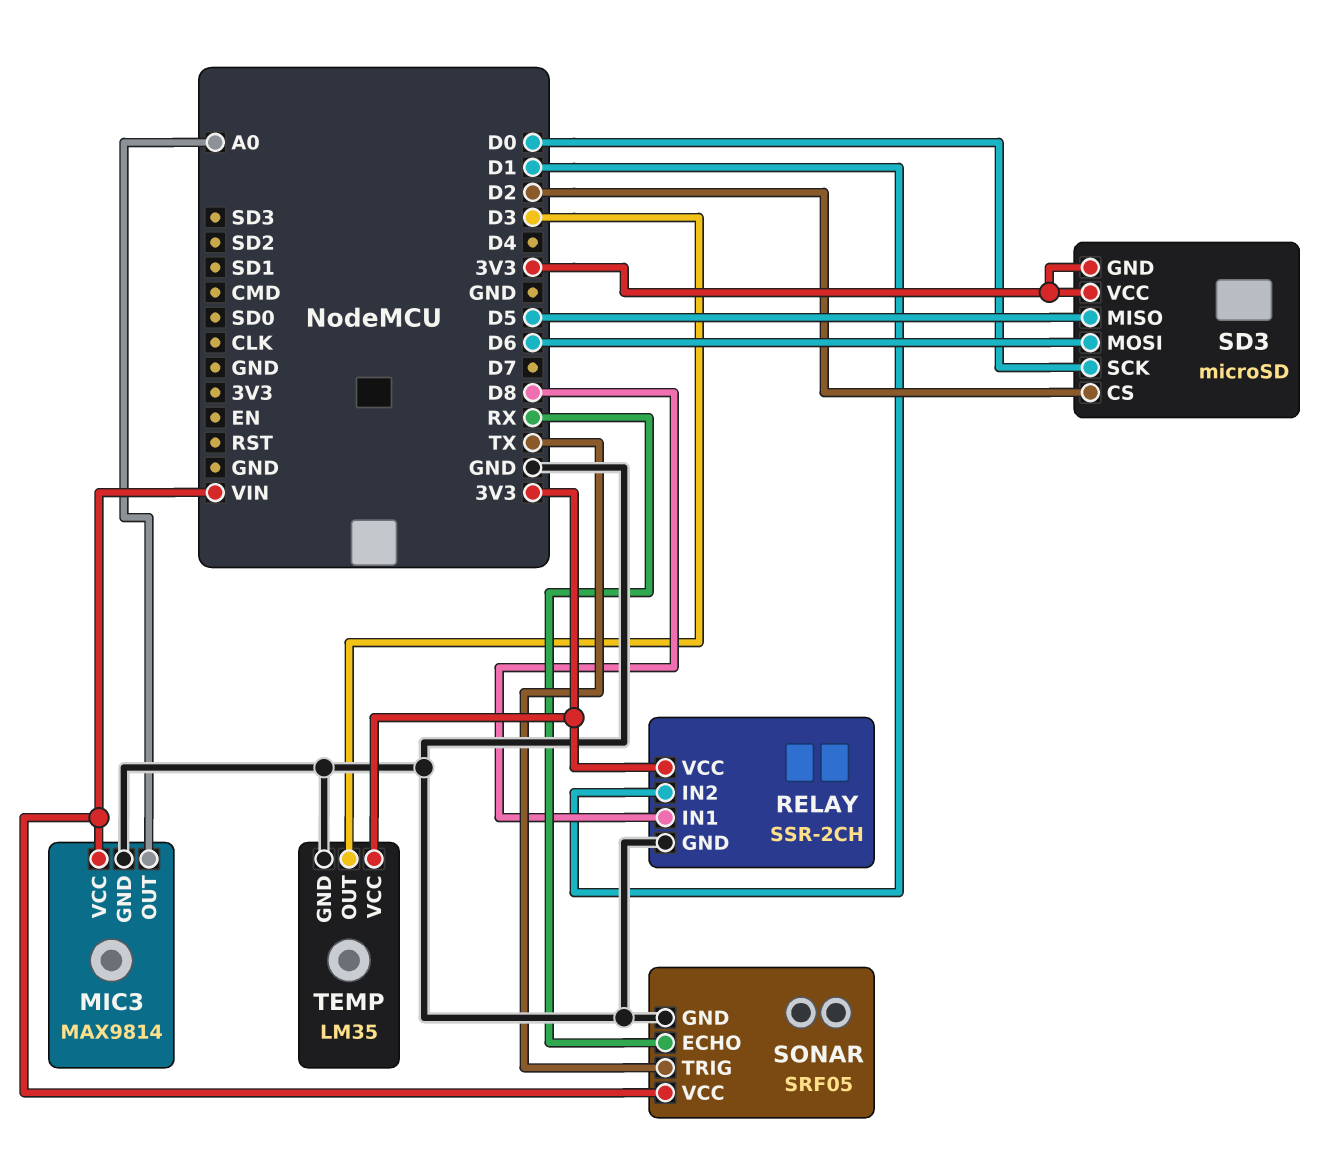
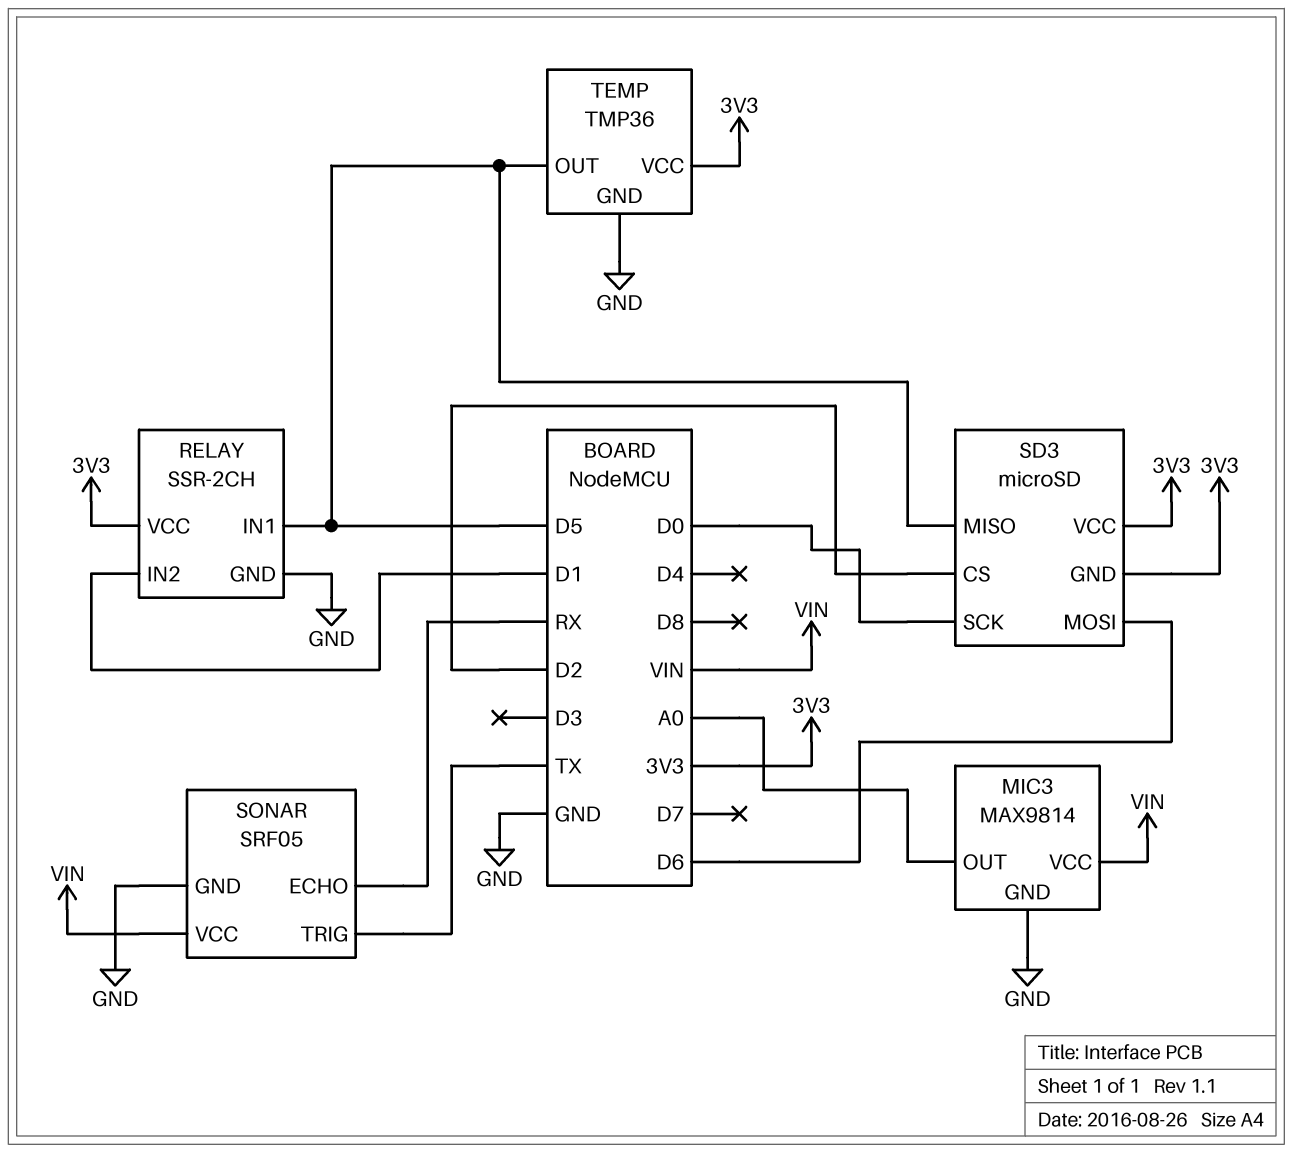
RELAY pin IN1: D8 -> D5
TEMP: LM35 -> TMP36
TEMP pin OUT: D3 -> D5

